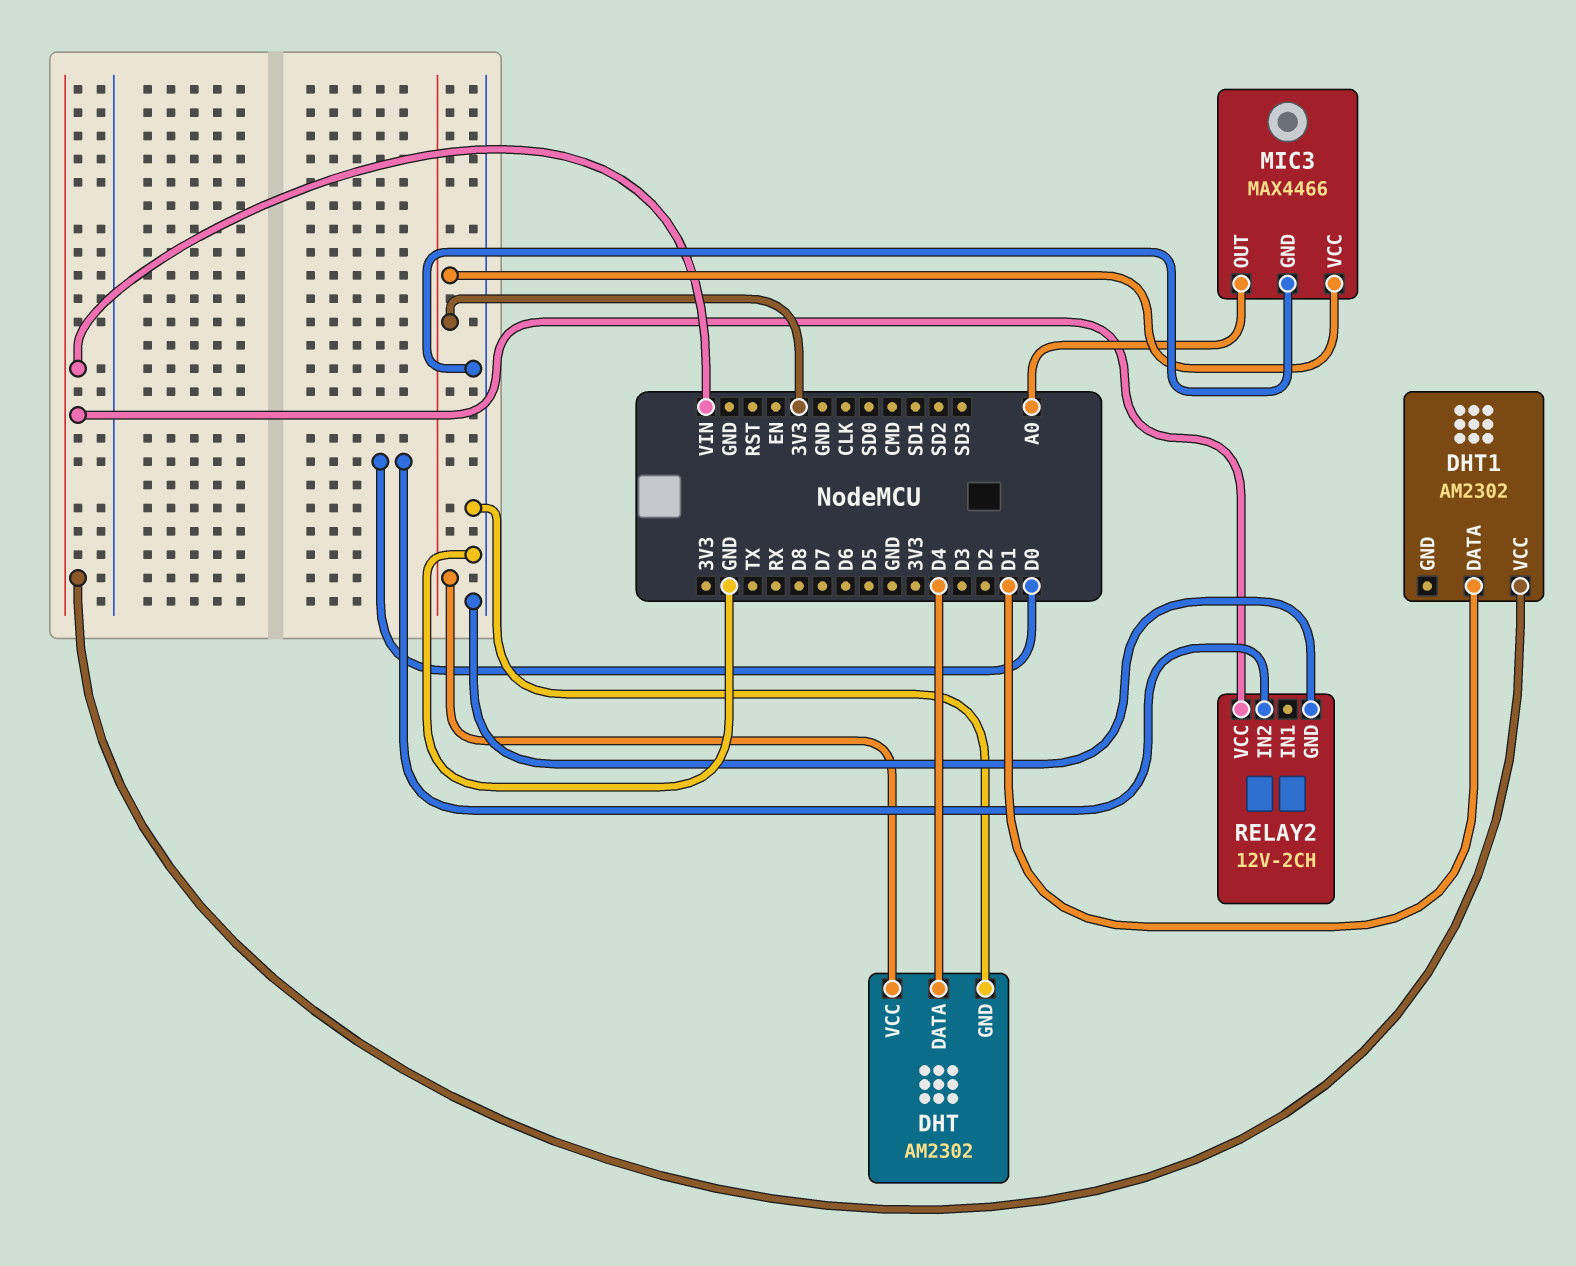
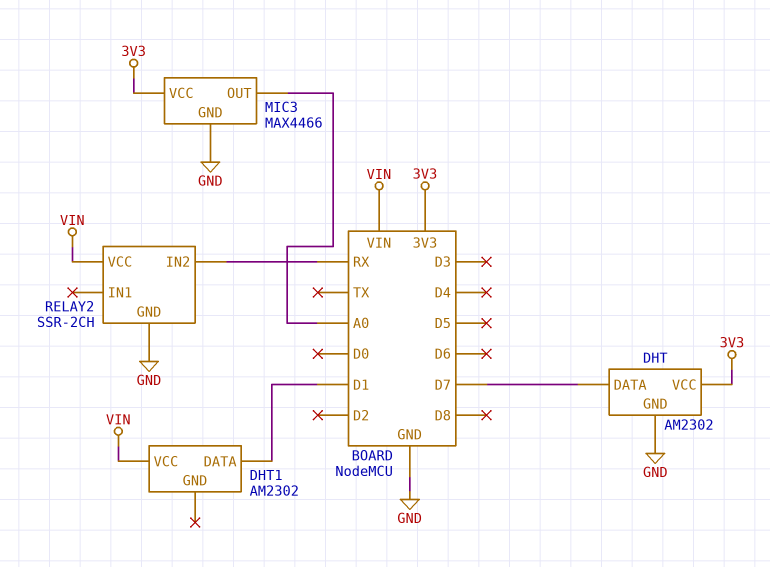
DHT pin DATA: D4 -> D7
RELAY2: 12V-2CH -> SSR-2CH
RELAY2 pin IN2: D0 -> RX

